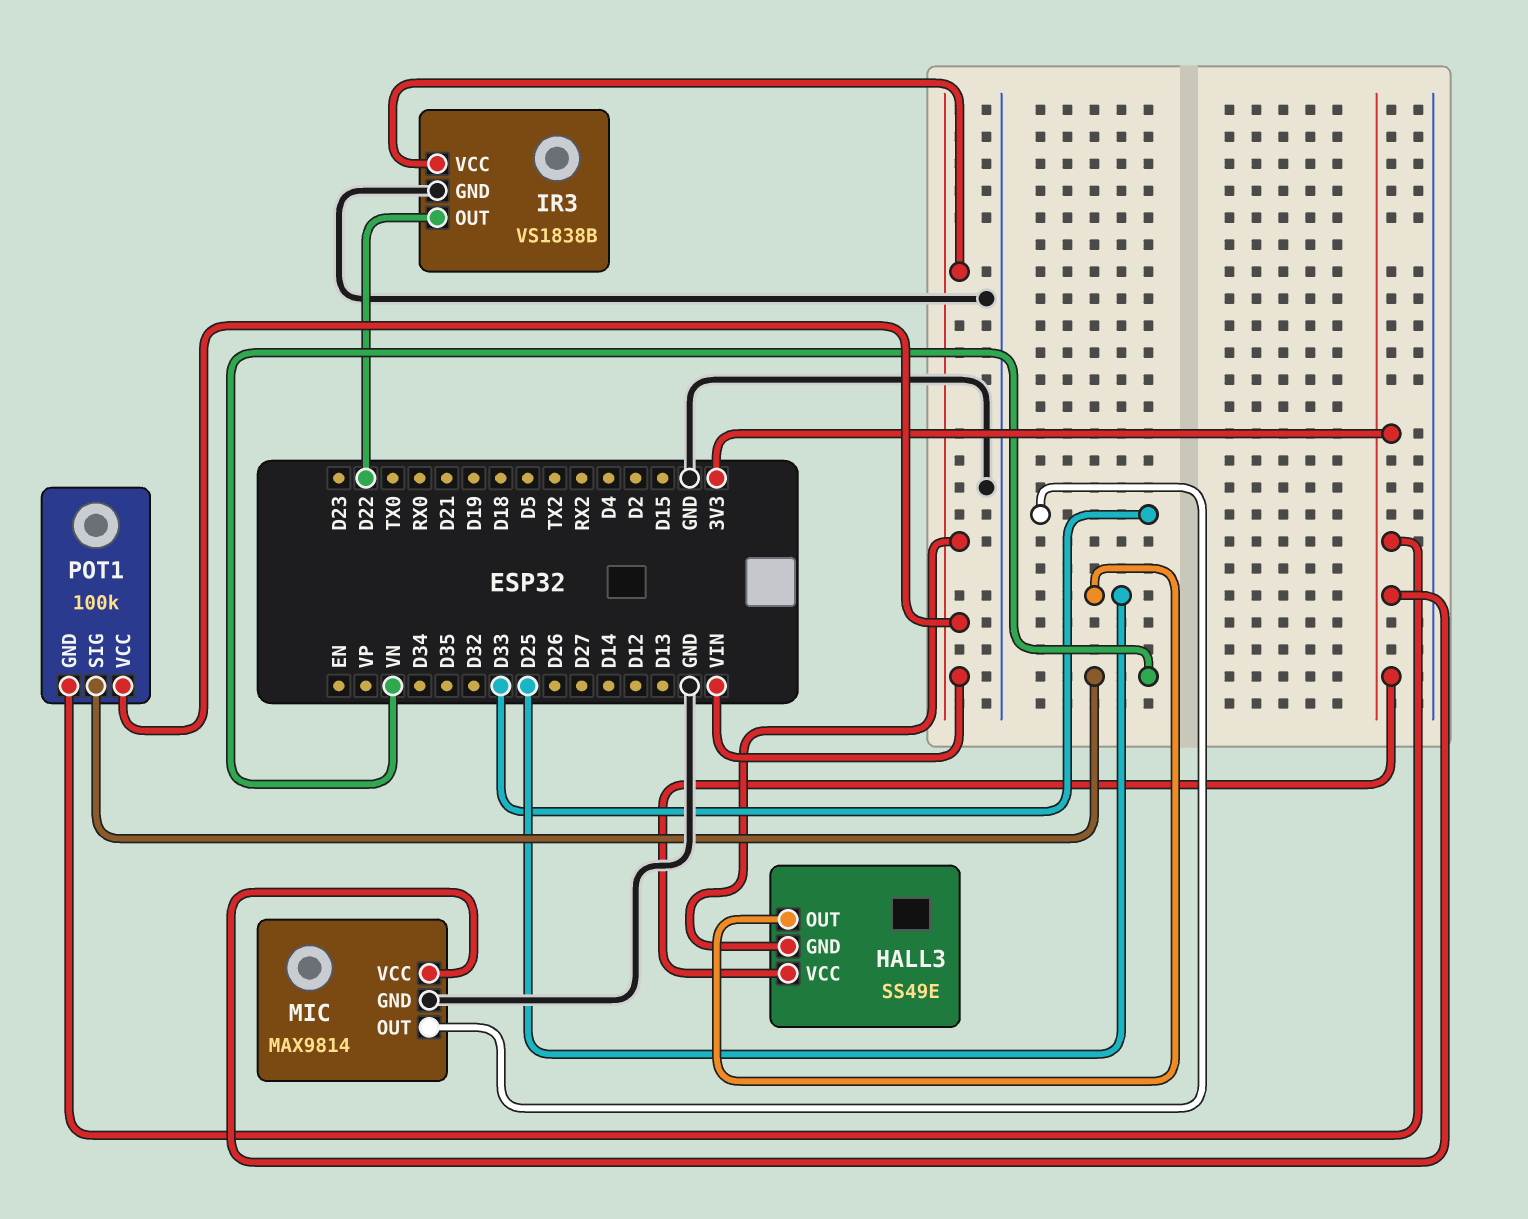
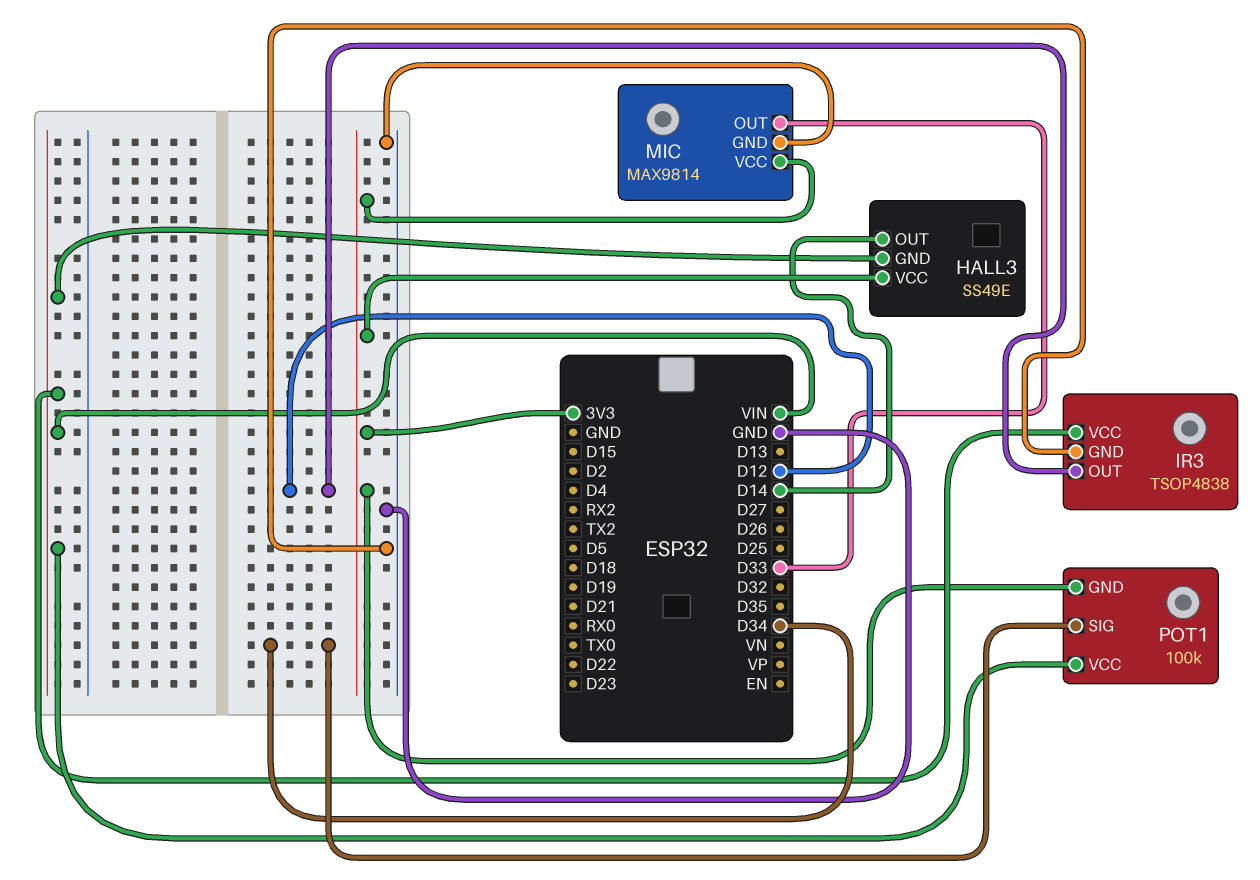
HALL3 pin OUT: D25 -> D14
IR3: VS1838B -> TSOP4838
IR3 pin OUT: D22 -> D12
POT1 pin SIG: VN -> D34

